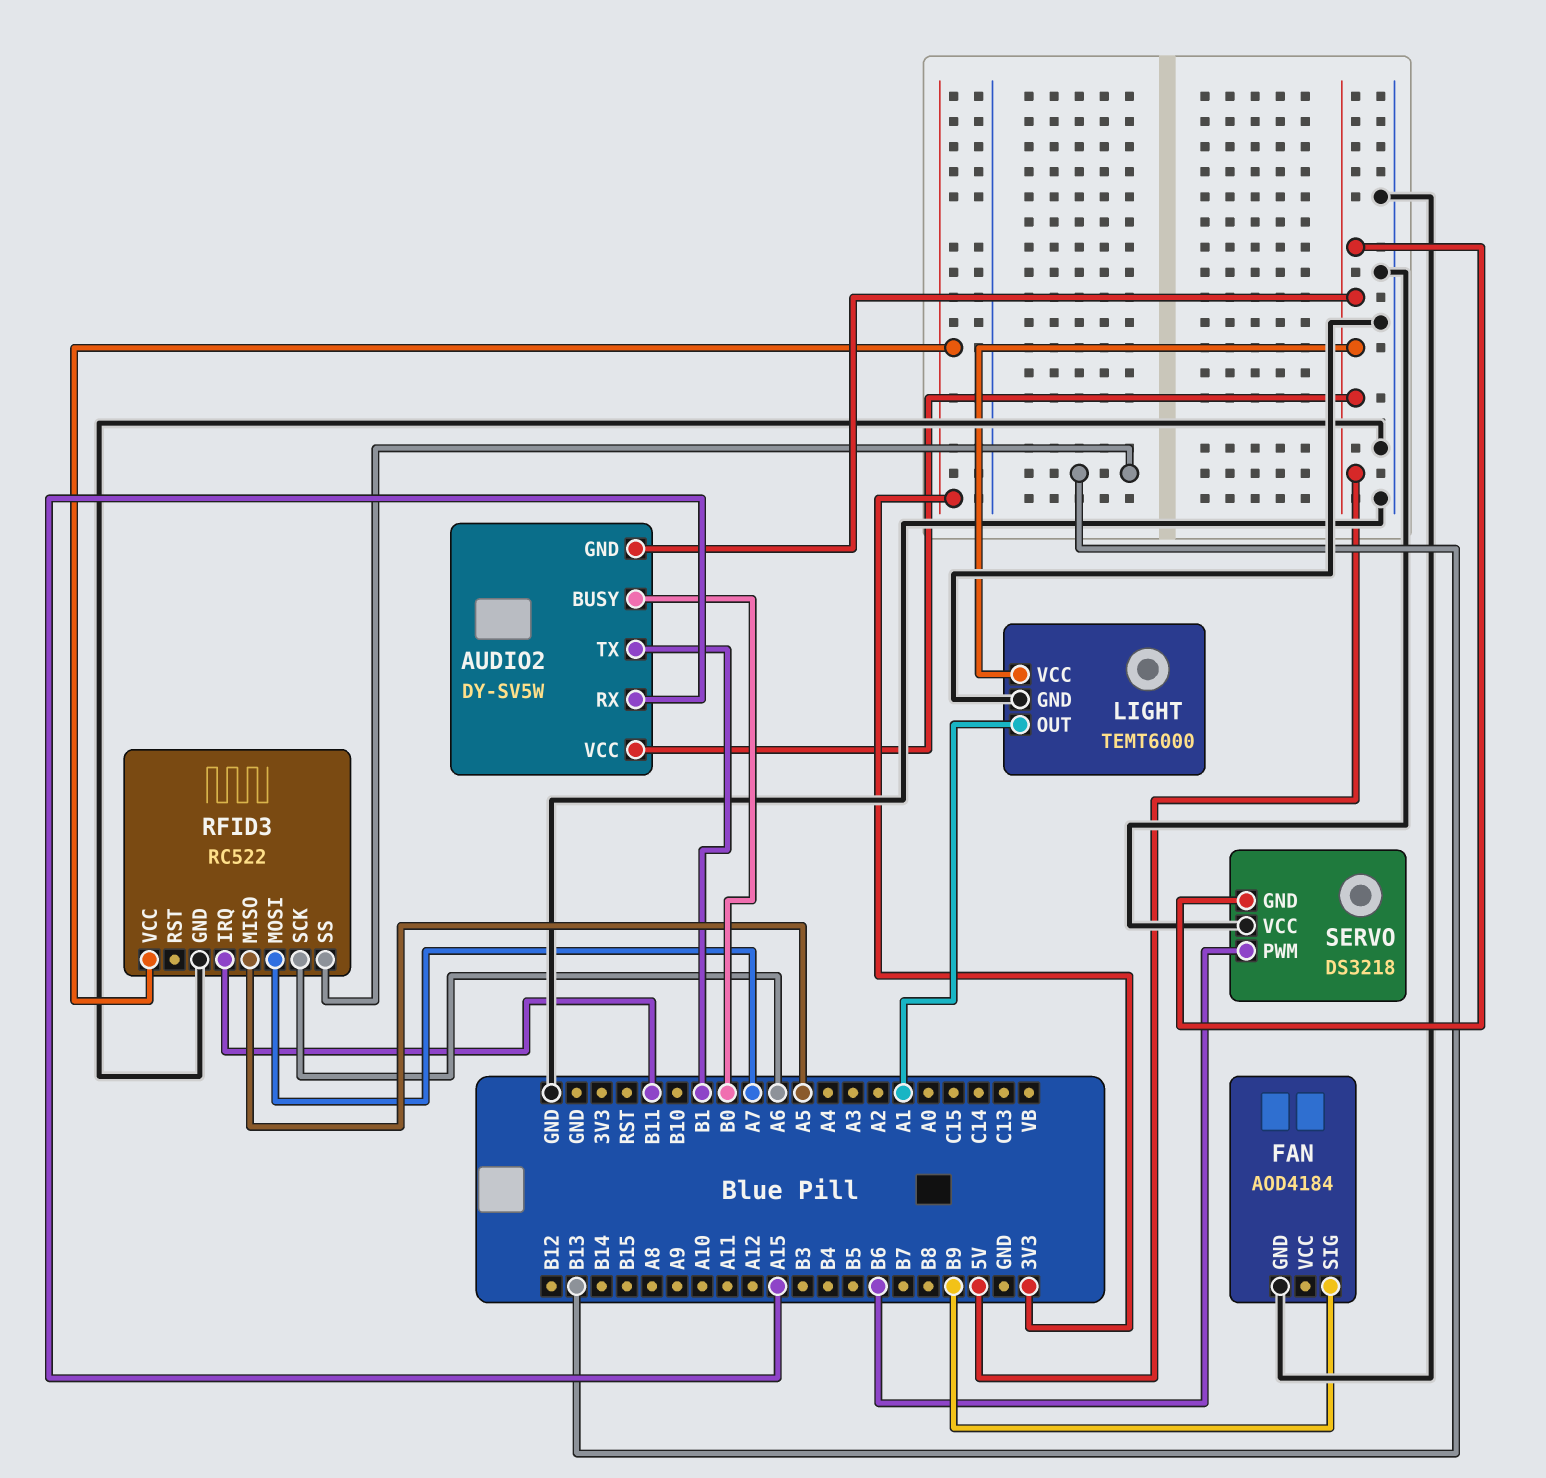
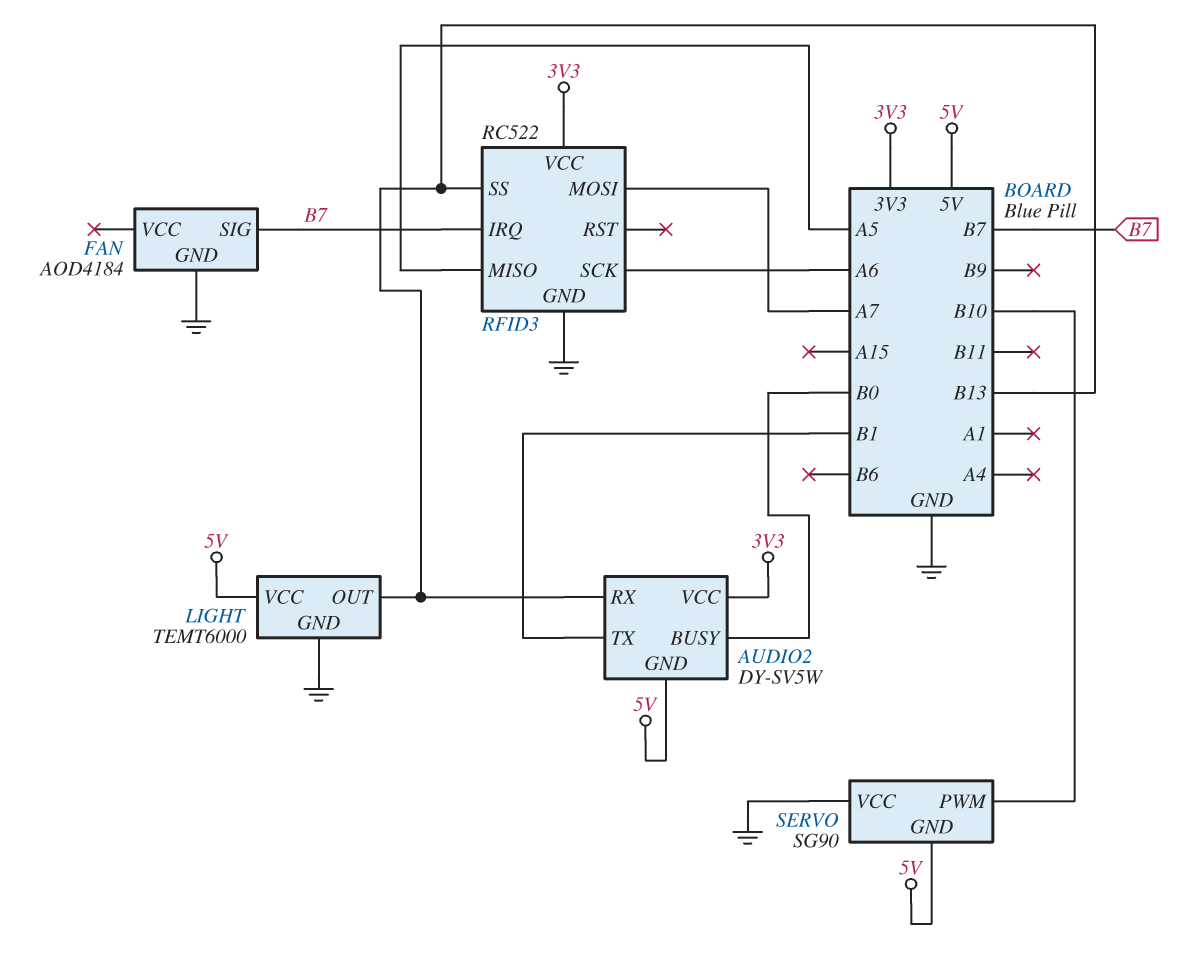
AUDIO2 pin RX: A15 -> B13
AUDIO2 pin VCC: 5V -> 3V3
FAN pin SIG: B9 -> B7
LIGHT pin OUT: A1 -> B13
RFID3 pin IRQ: B11 -> B7
SERVO: DS3218 -> SG90
SERVO pin PWM: B6 -> B10

